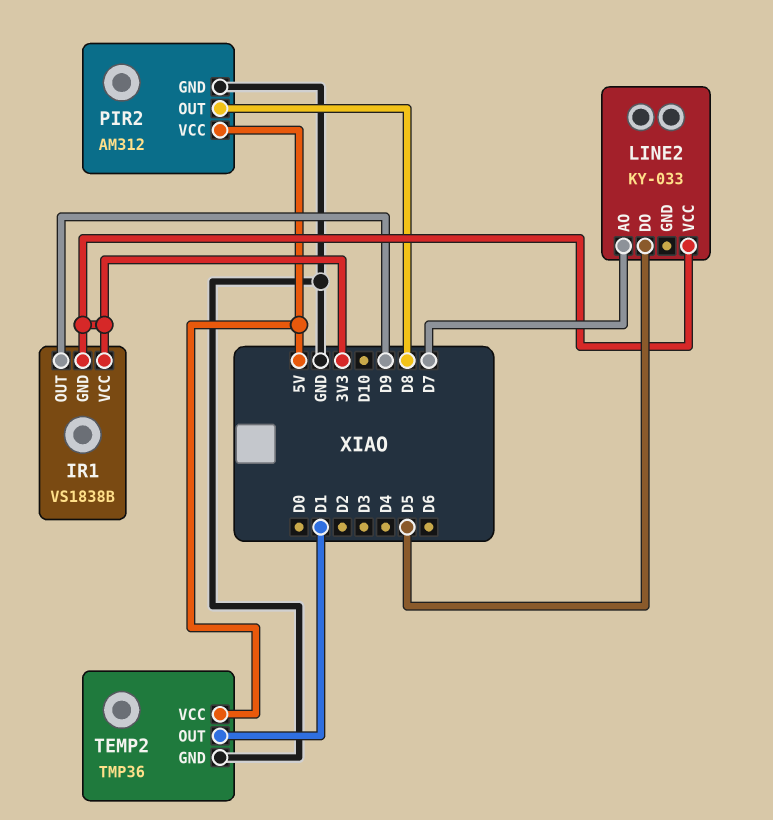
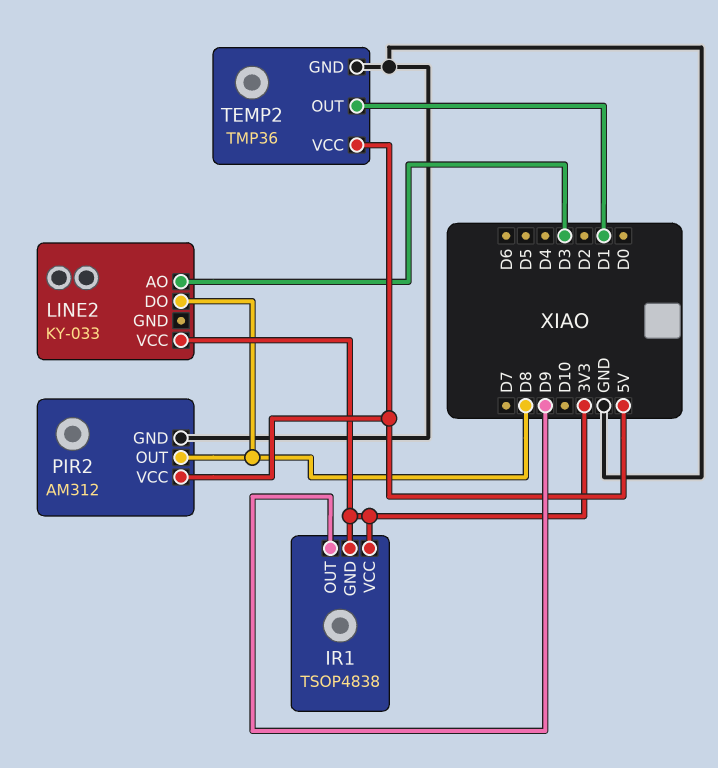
IR1: VS1838B -> TSOP4838
LINE2 pin AO: D7 -> D3
LINE2 pin DO: D5 -> D8

